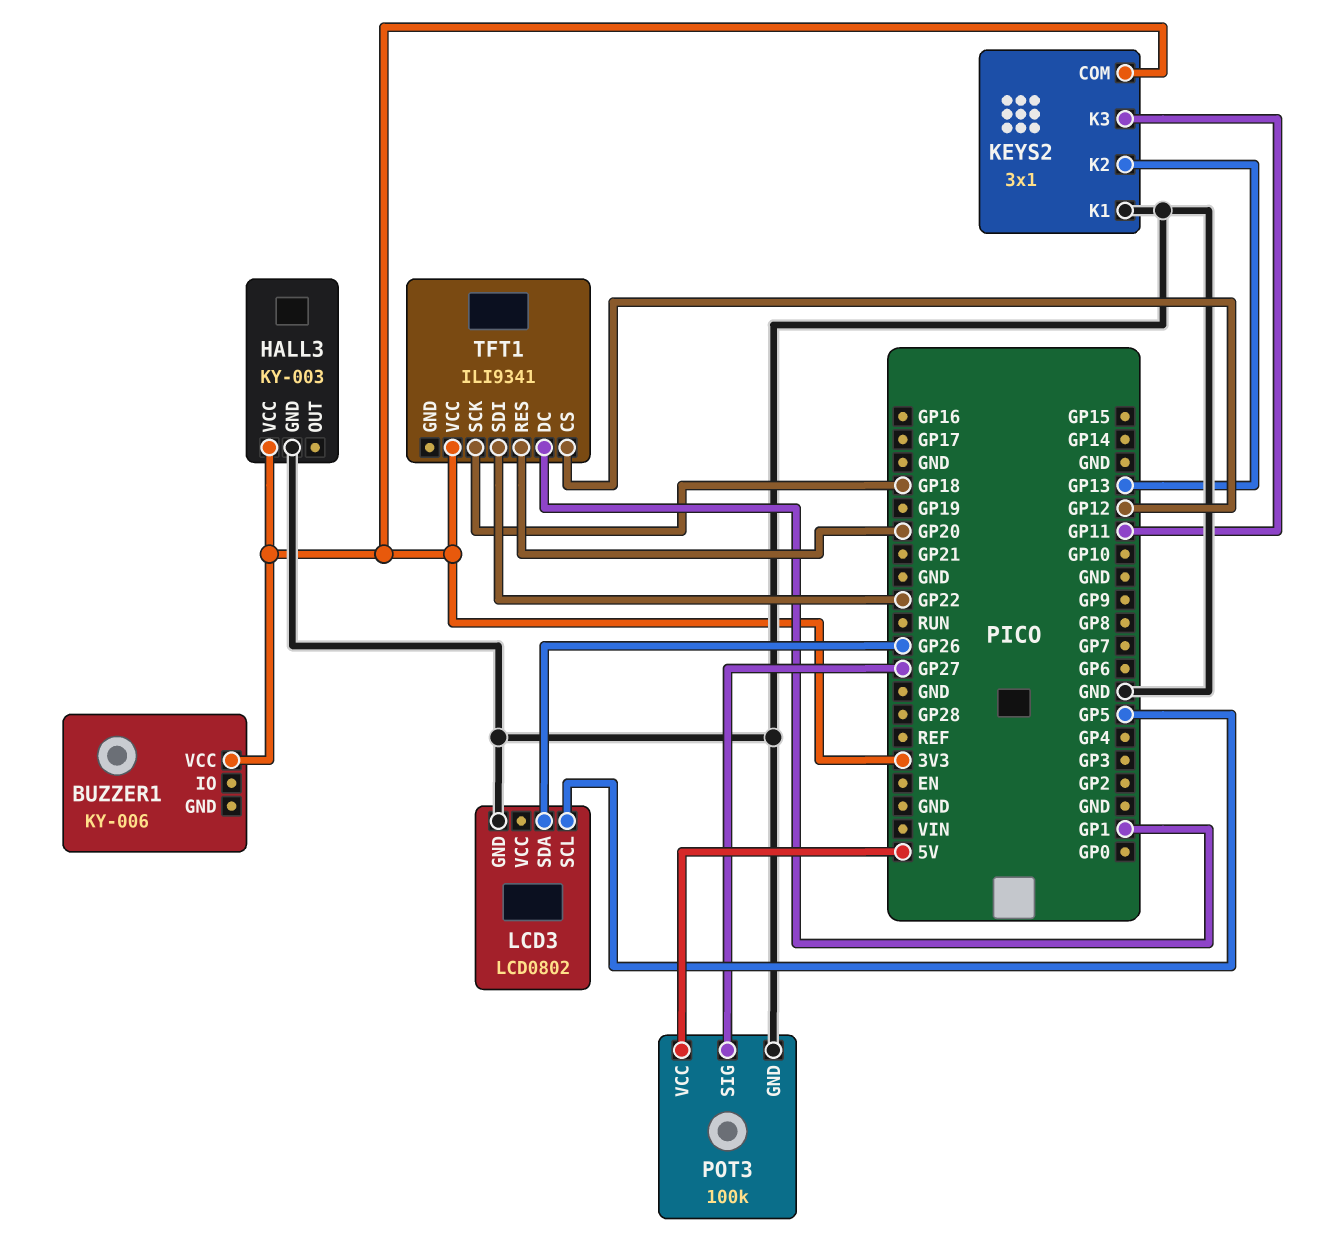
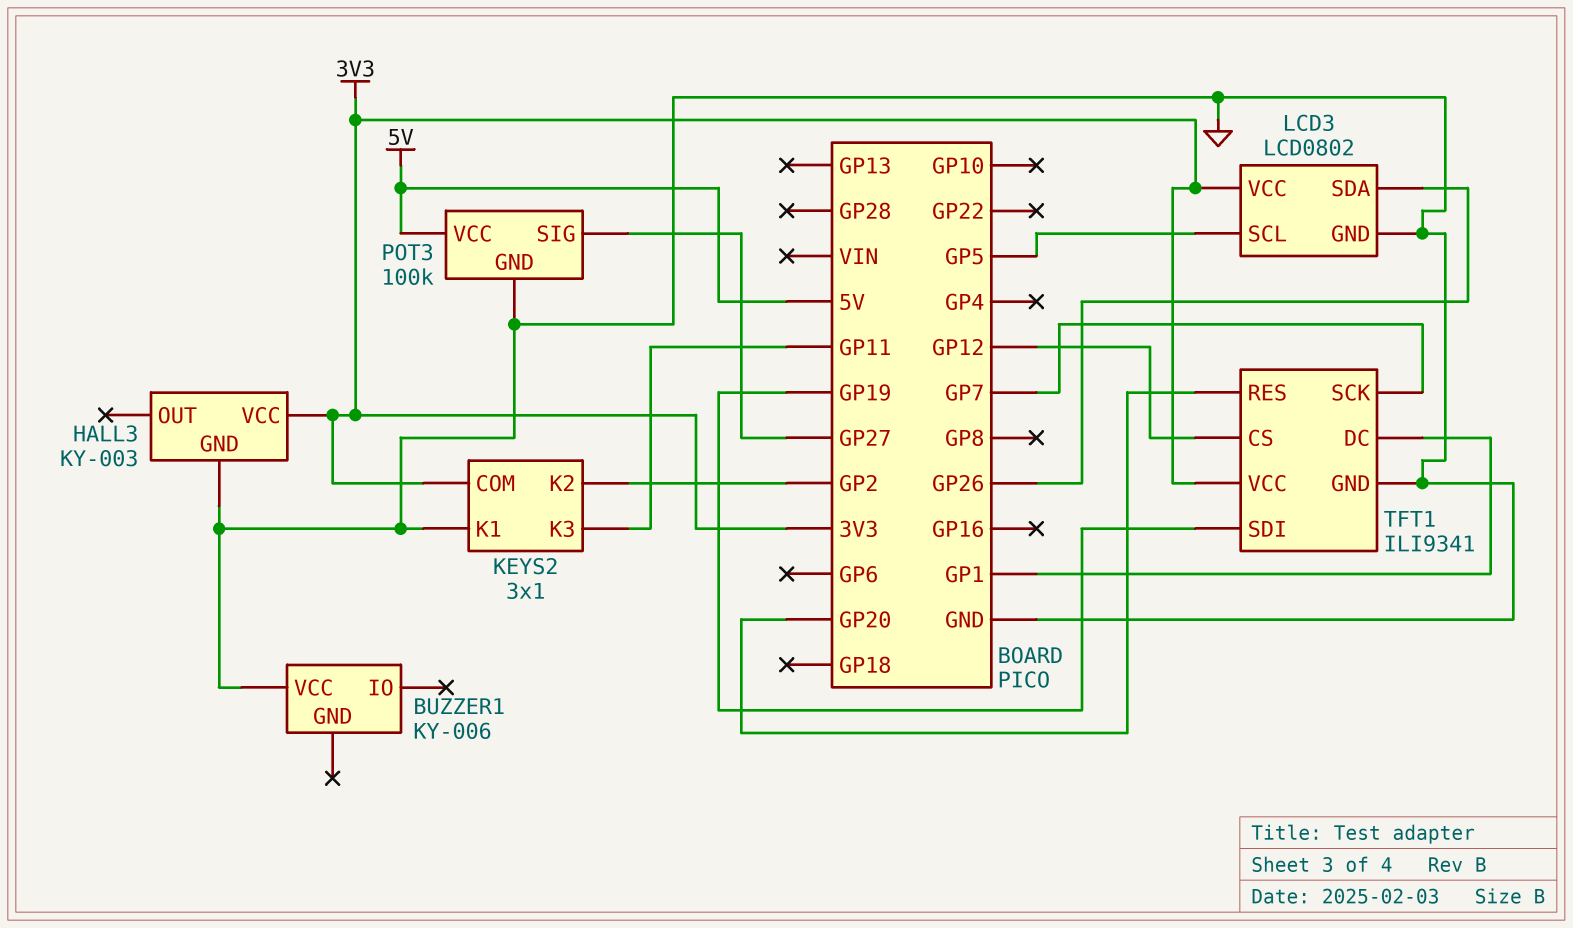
BUZZER1 pin VCC: 3V3 -> GND
KEYS2 pin K2: GP13 -> GP2
LCD3 pin VCC: none -> 3V3
TFT1 pin GND: none -> GND
TFT1 pin SCK: GP18 -> GP7
TFT1 pin SDI: GP22 -> GP19

